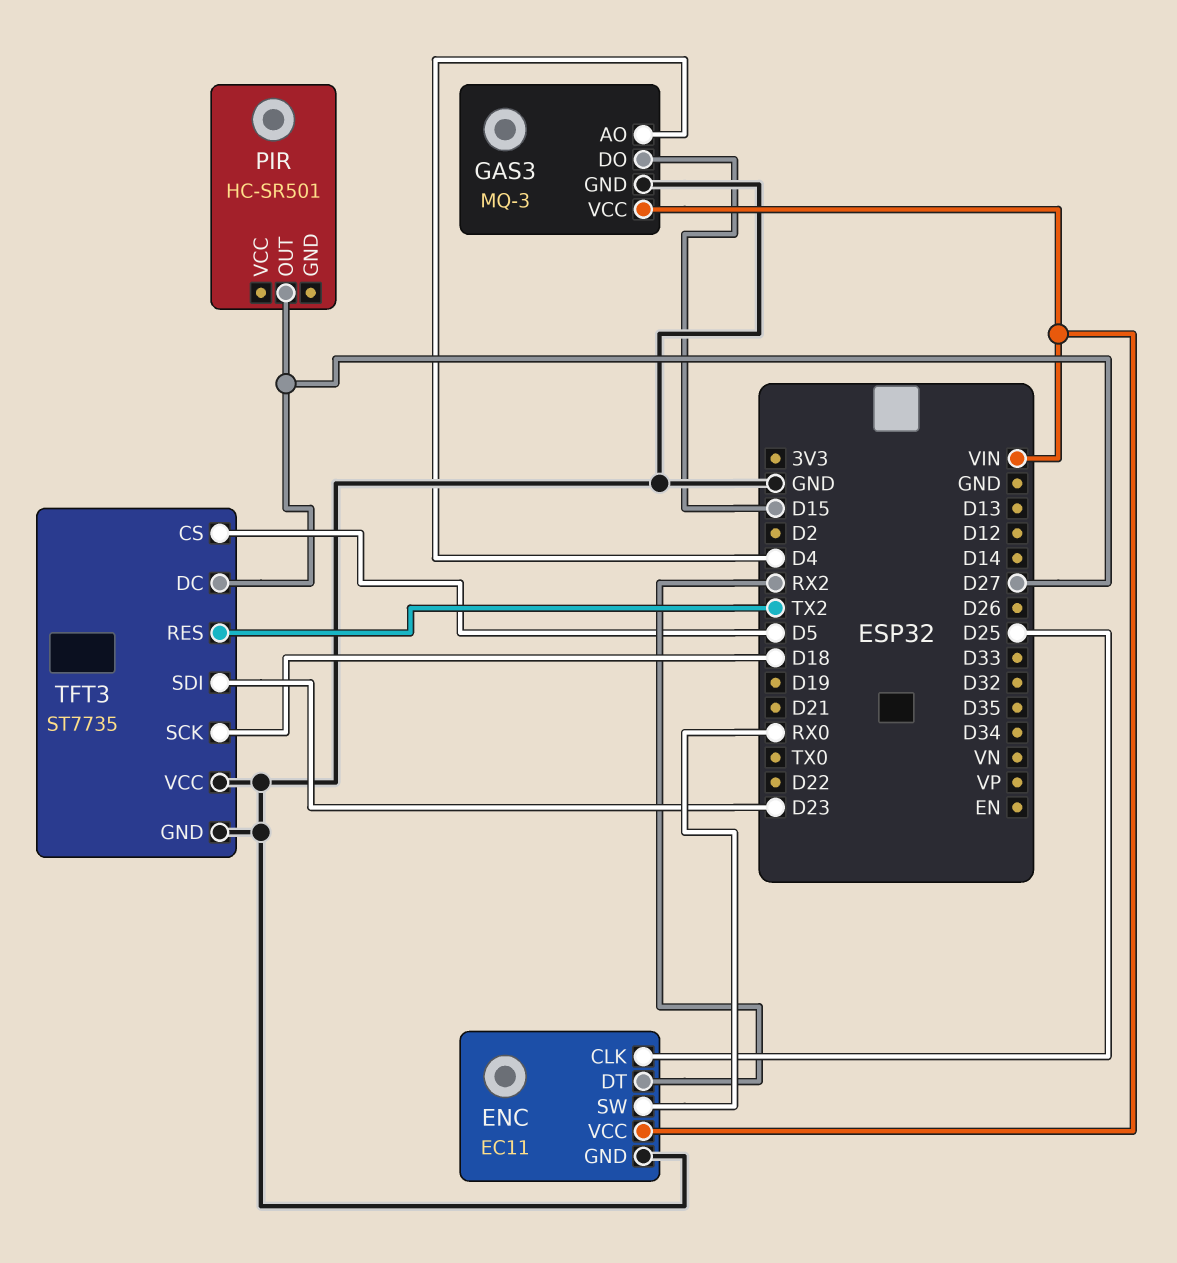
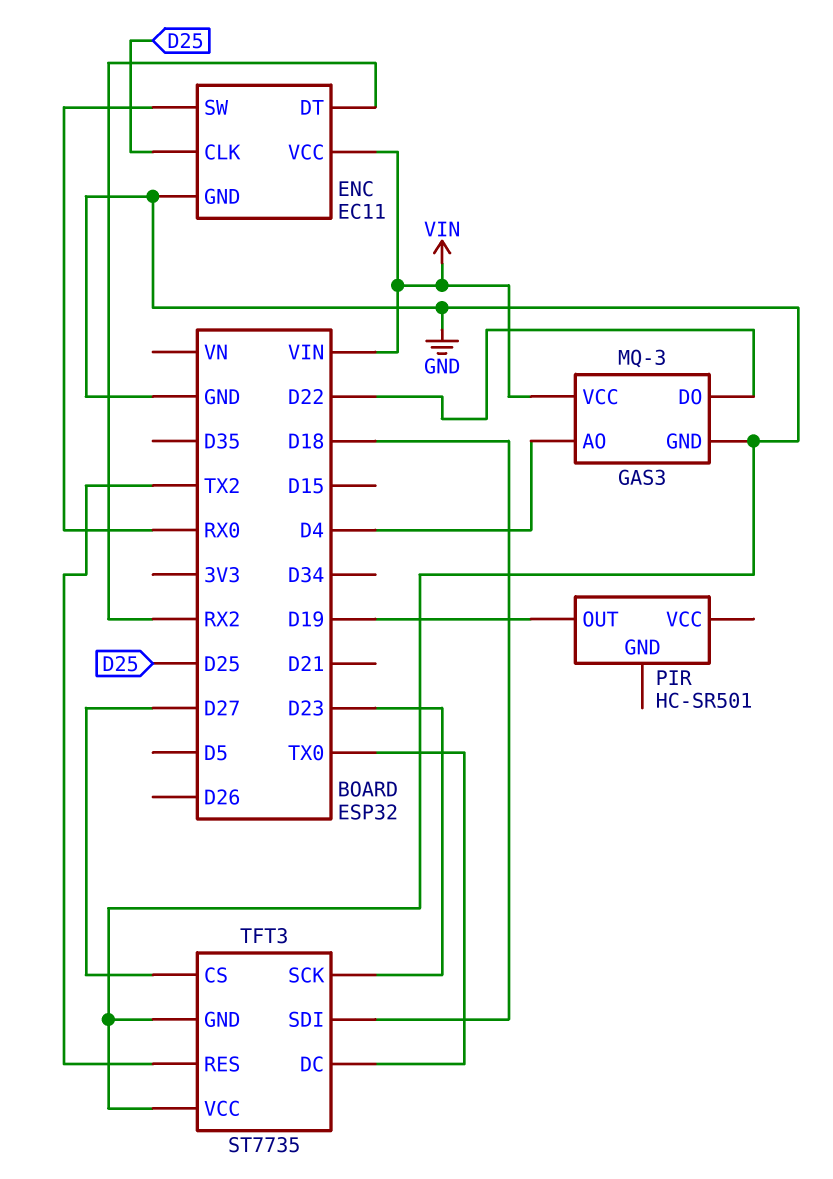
GAS3 pin DO: D15 -> D22
PIR pin OUT: D27 -> D19
TFT3 pin CS: D5 -> D27
TFT3 pin DC: D27 -> TX0
TFT3 pin SCK: D18 -> D23
TFT3 pin SDI: D23 -> D18

